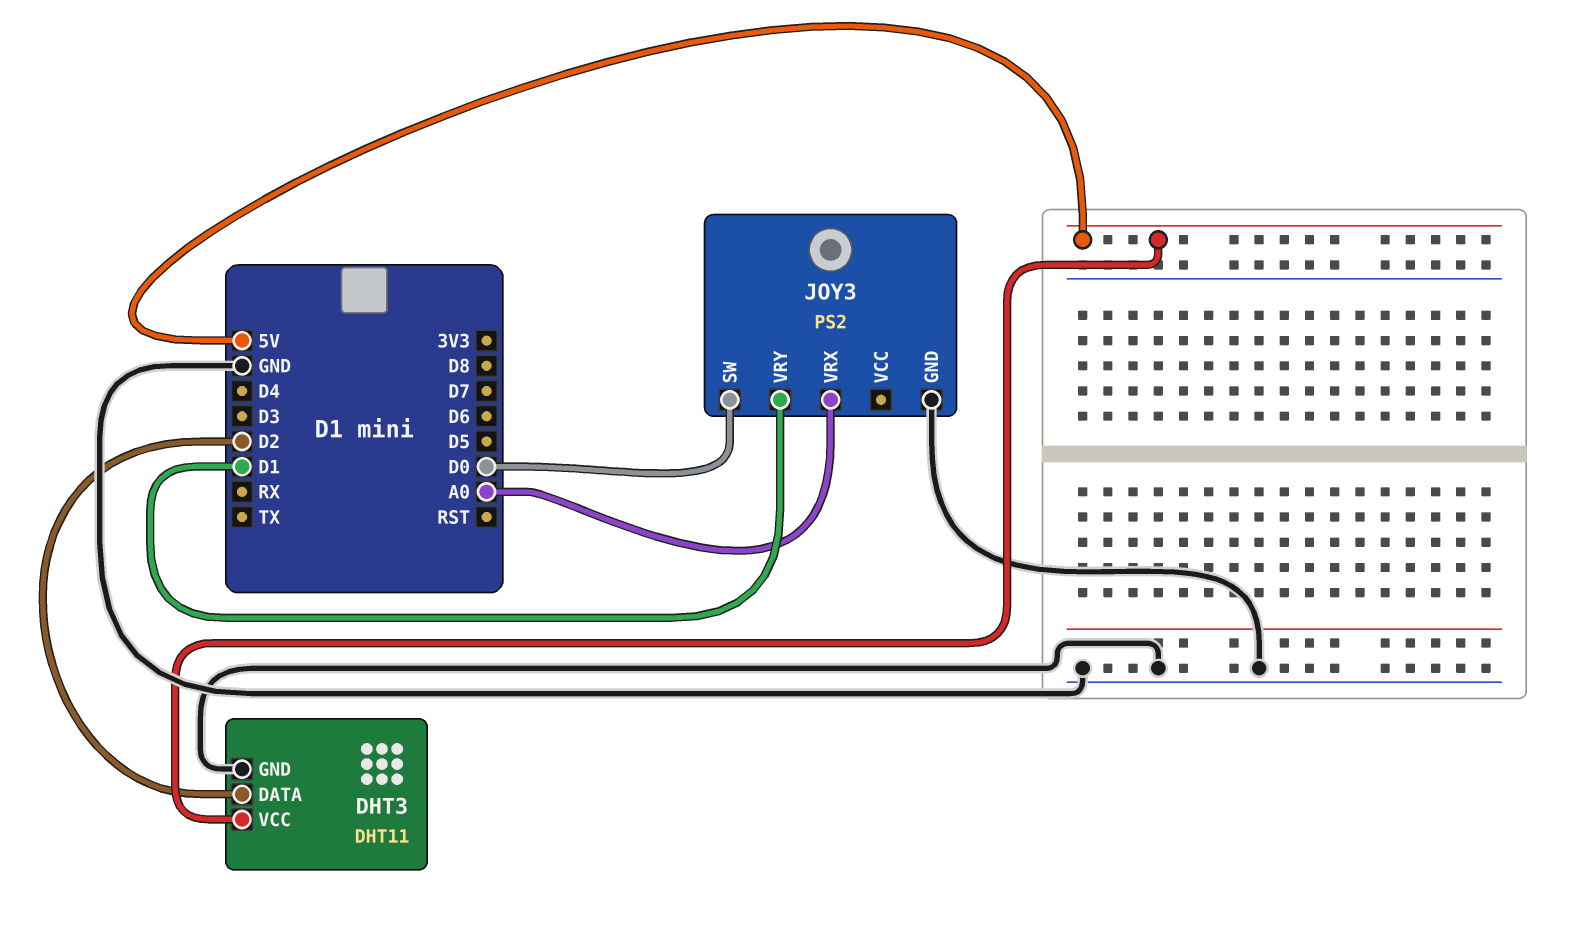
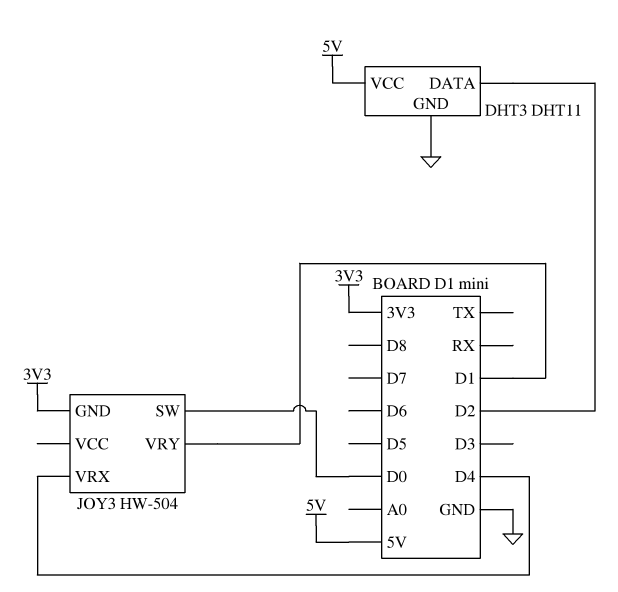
JOY3: PS2 -> HW-504
JOY3 pin GND: GND -> 3V3
JOY3 pin VRX: A0 -> D4

